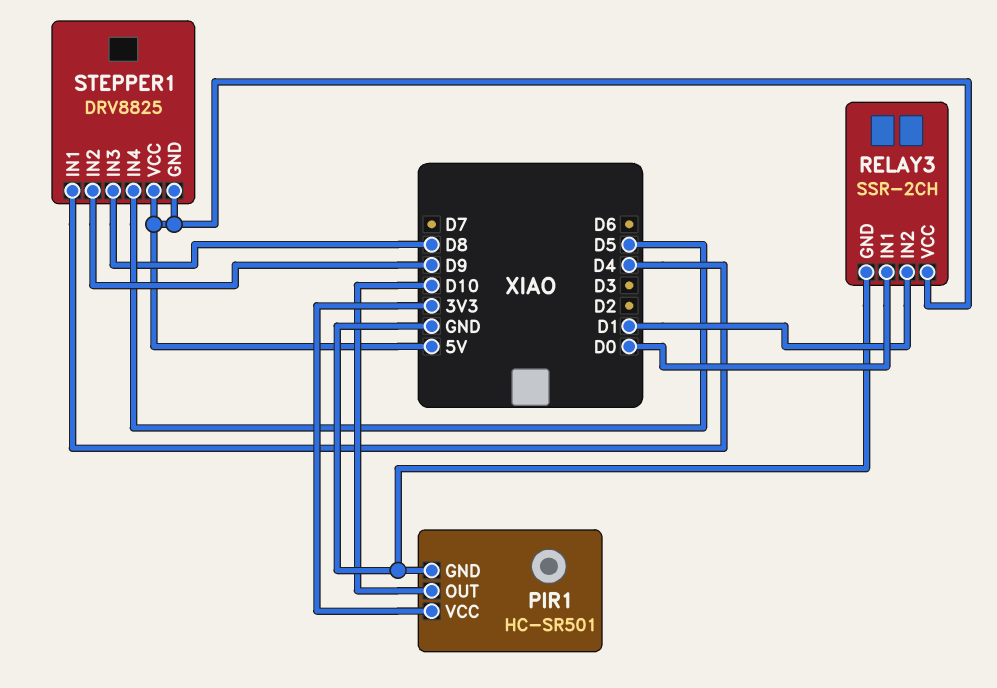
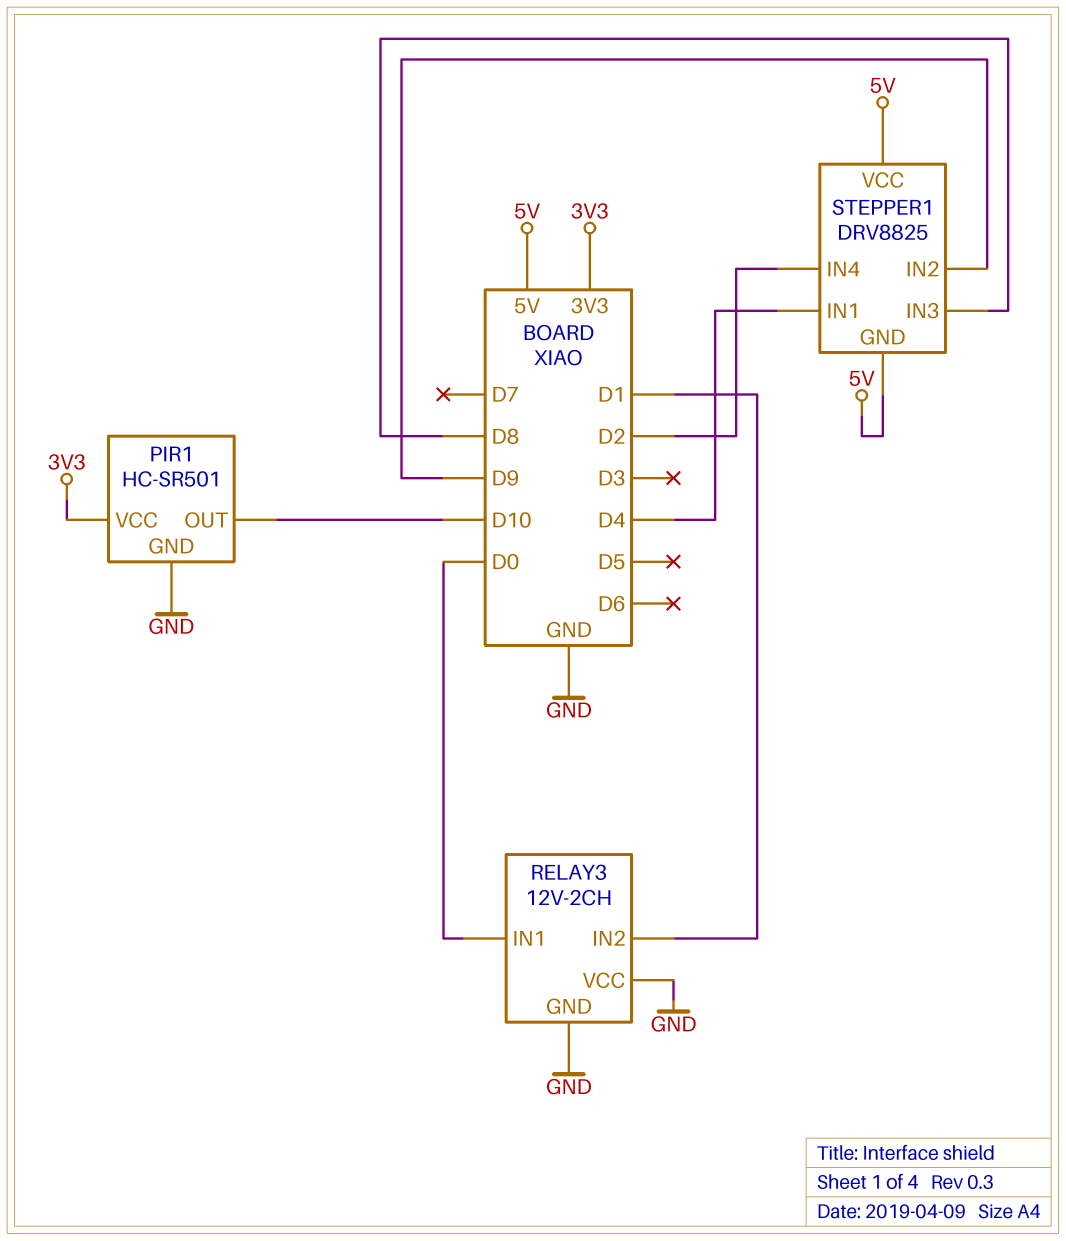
RELAY3: SSR-2CH -> 12V-2CH
RELAY3 pin VCC: 5V -> GND
STEPPER1 pin IN4: D5 -> D2

